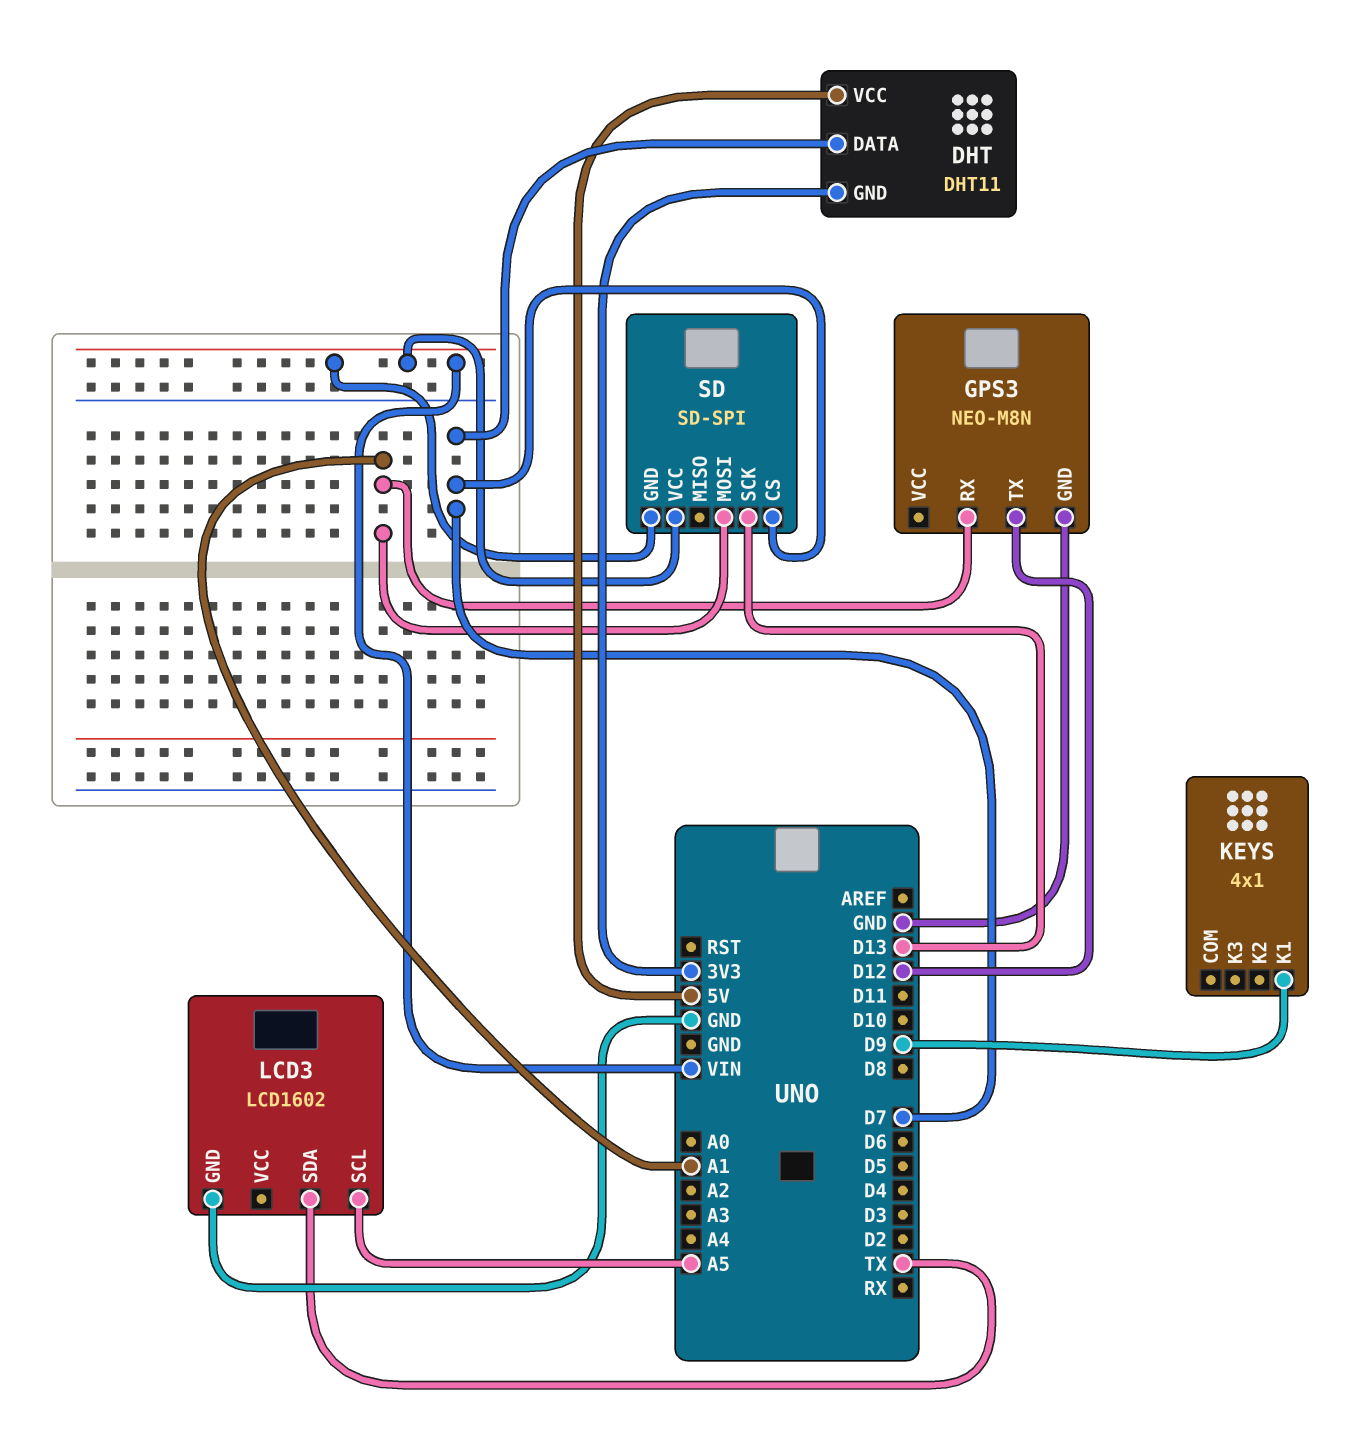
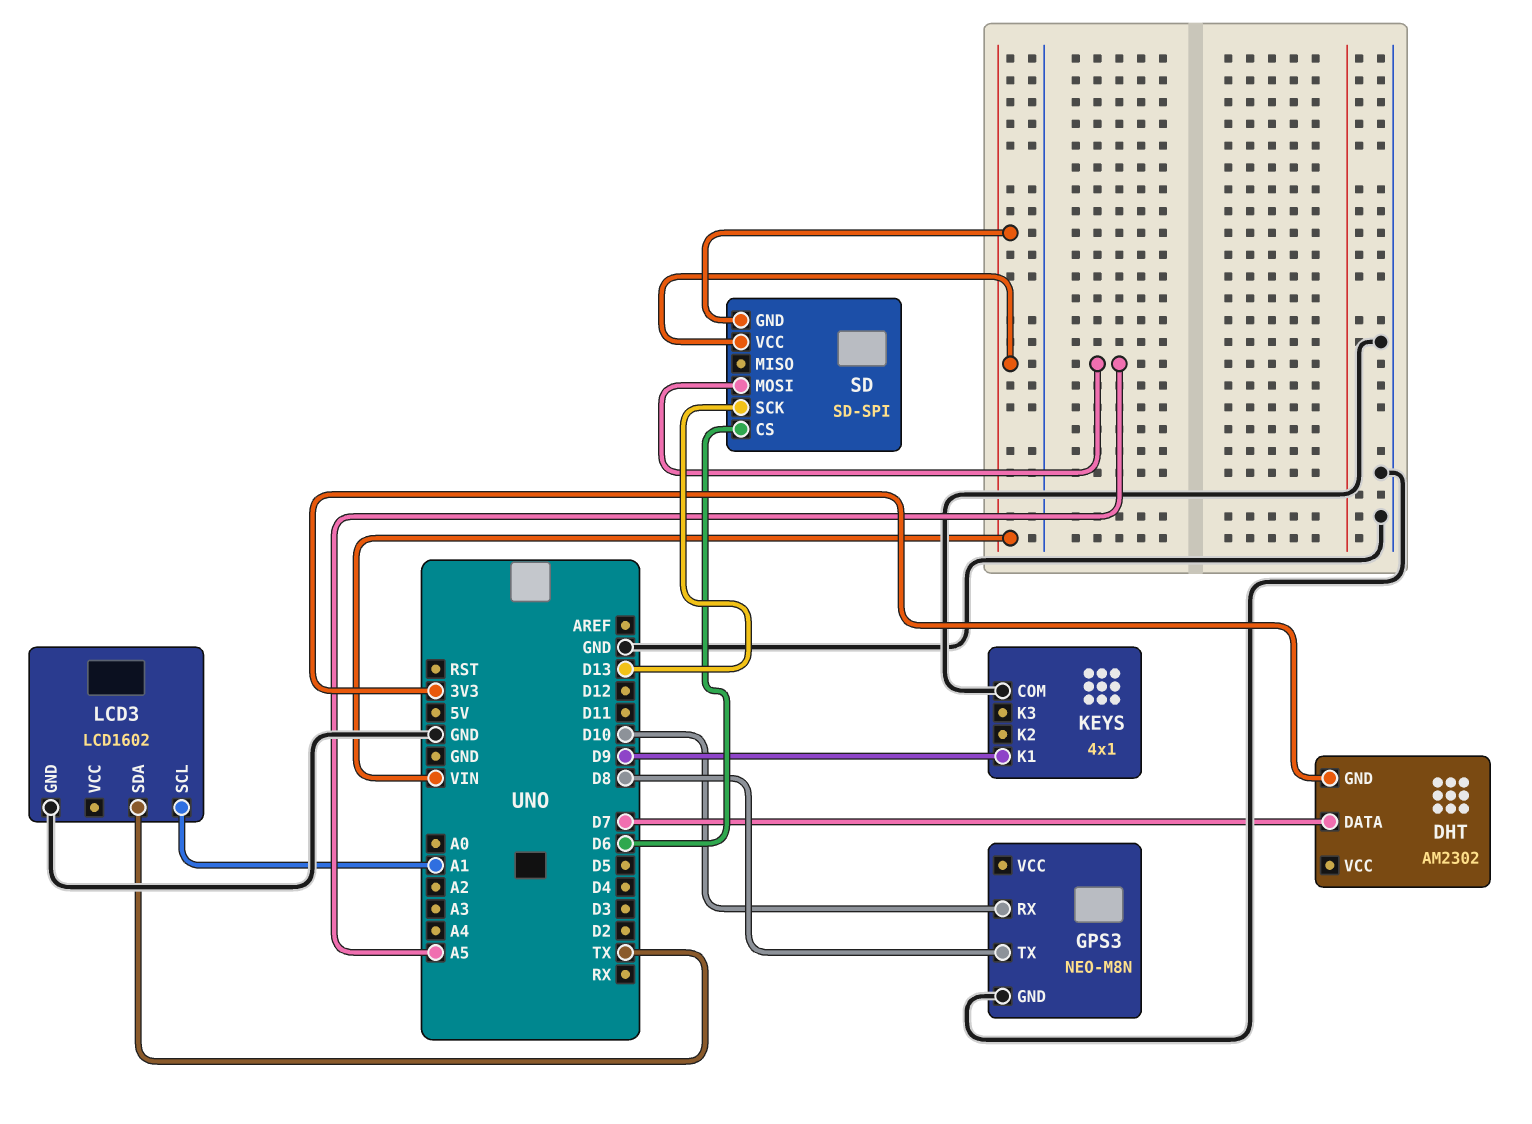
DHT: DHT11 -> AM2302
DHT pin VCC: 5V -> none
GPS3 pin RX: A1 -> D10
GPS3 pin TX: D12 -> D8
KEYS pin COM: none -> GND
LCD3 pin SCL: A5 -> A1
SD pin CS: D7 -> D6
SD pin MOSI: A1 -> A5

